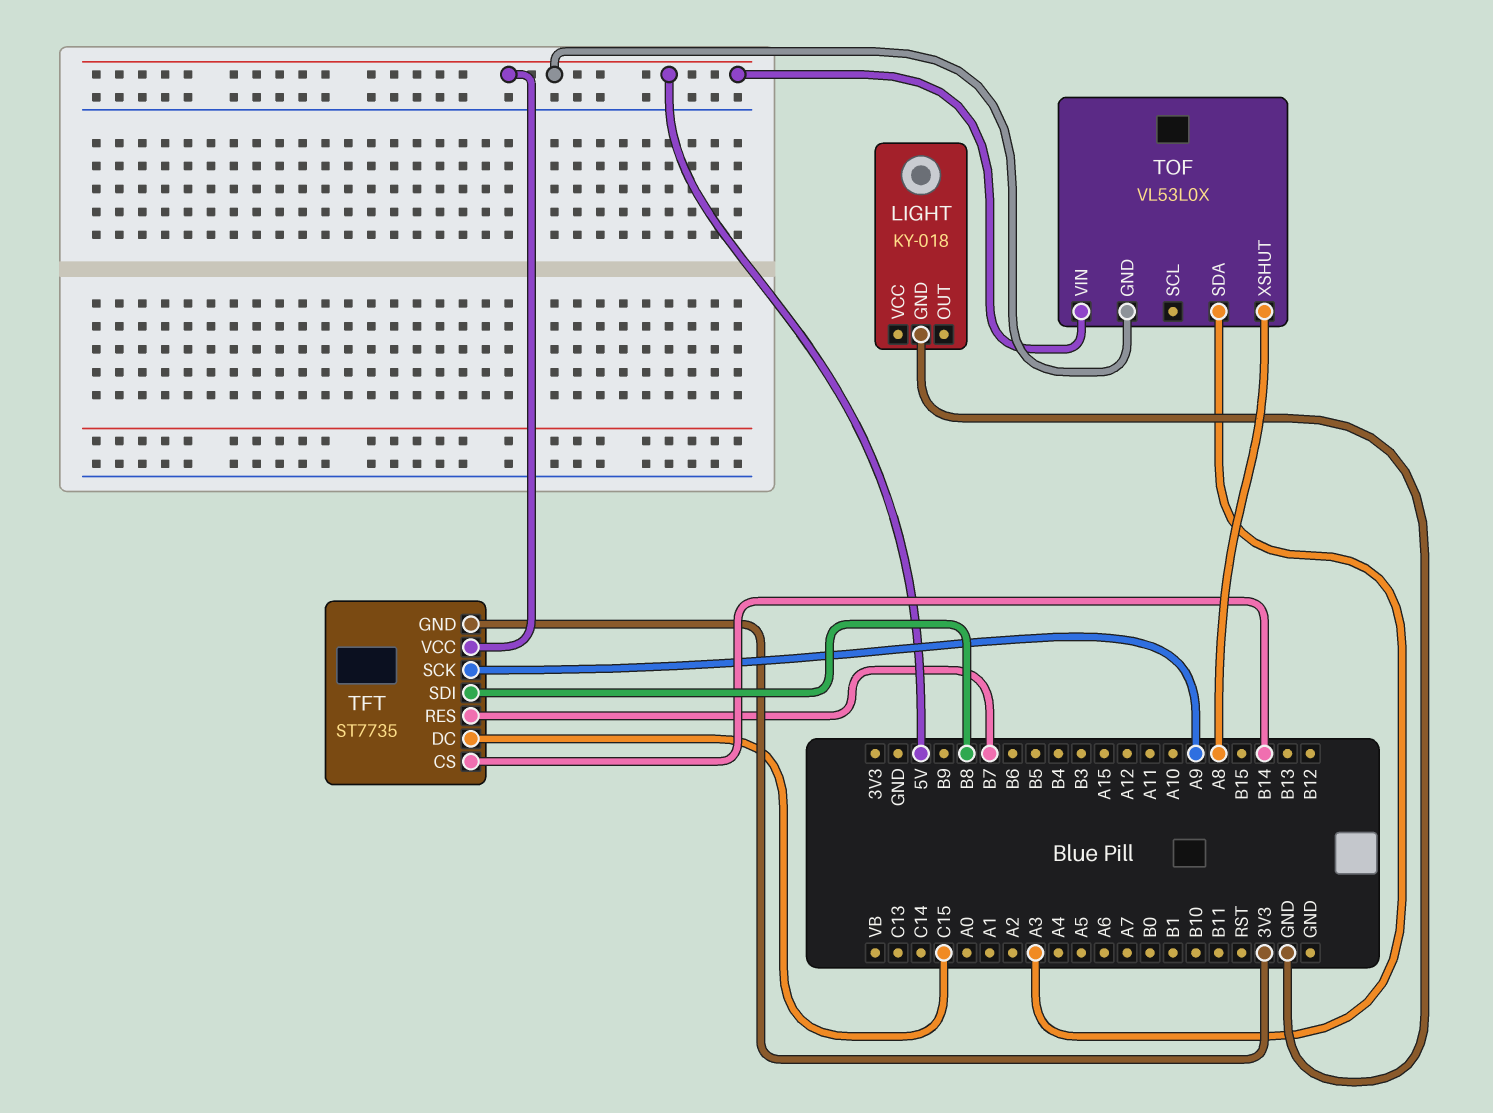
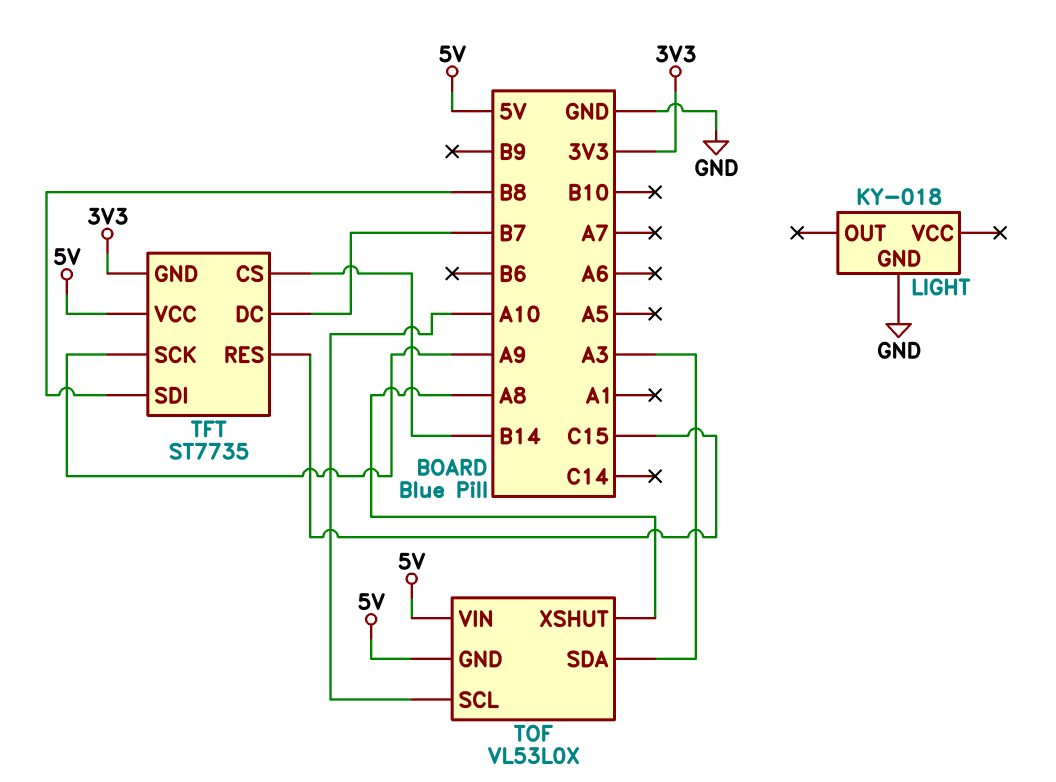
TFT pin DC: C15 -> B7
TFT pin RES: B7 -> C15
TOF pin SCL: none -> A10

